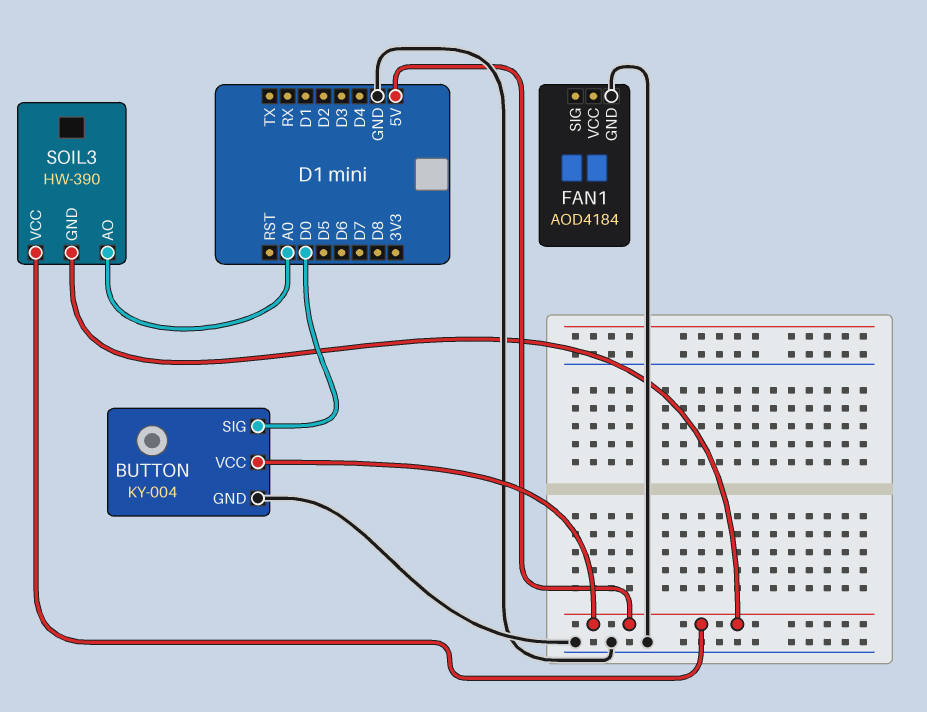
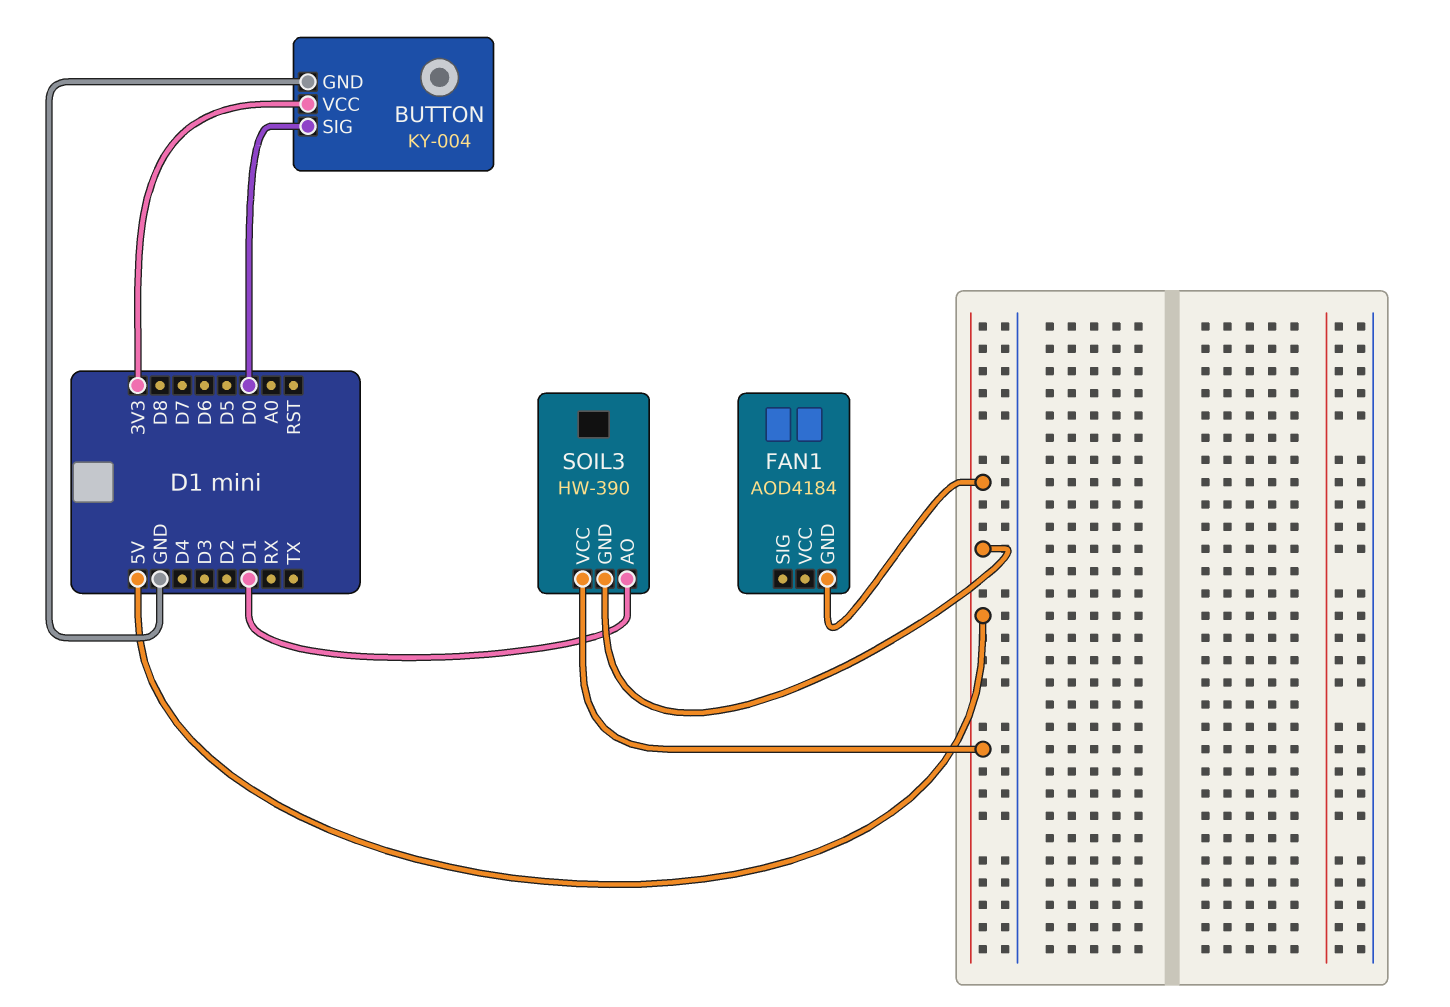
BUTTON pin VCC: 5V -> 3V3
FAN1 pin GND: GND -> 5V
SOIL3 pin AO: A0 -> D1

